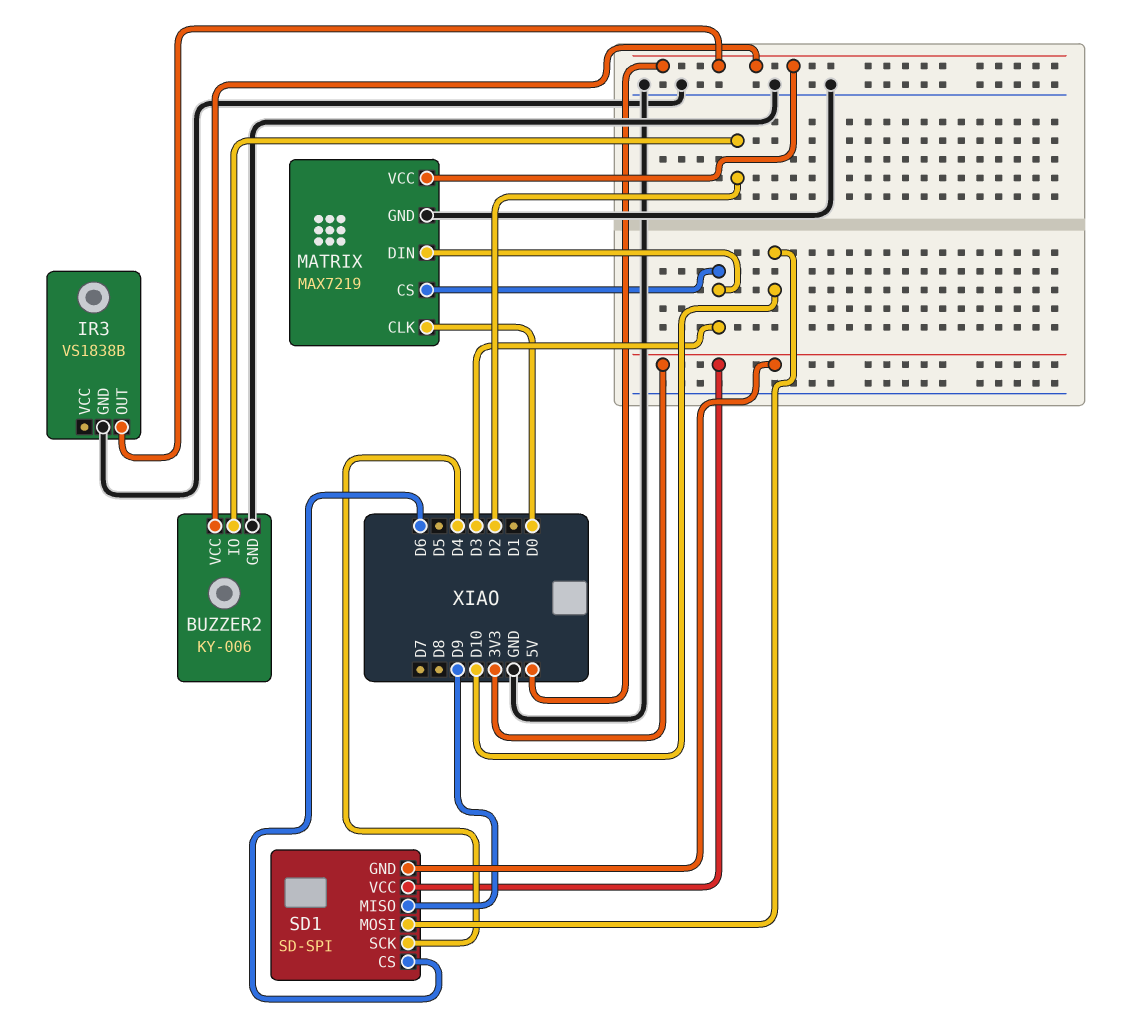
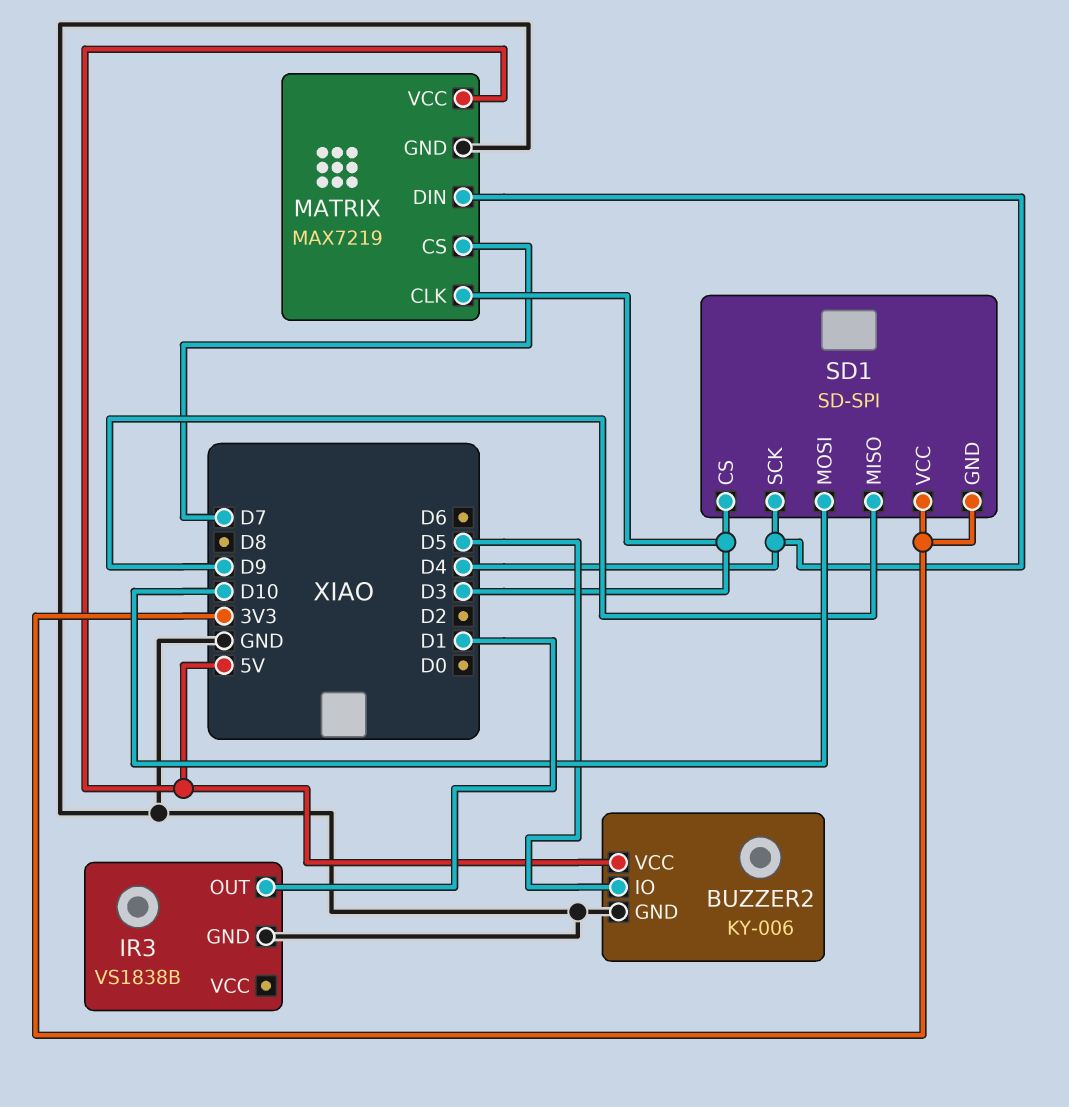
BUZZER2 pin IO: D2 -> D5
IR3 pin OUT: 5V -> D1
MATRIX pin CLK: D0 -> D3
MATRIX pin CS: D3 -> D7
MATRIX pin DIN: D3 -> D4
SD1 pin CS: D6 -> D3

